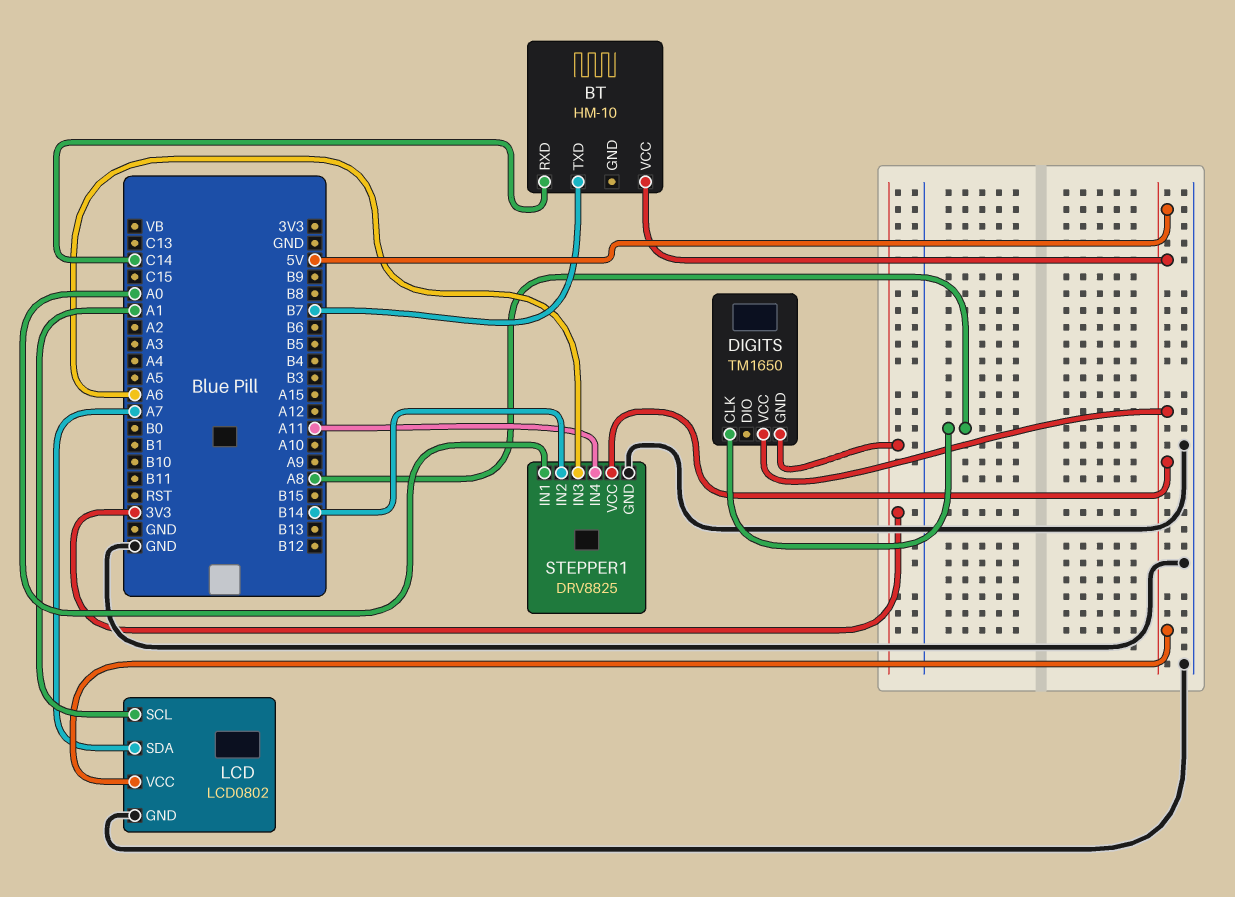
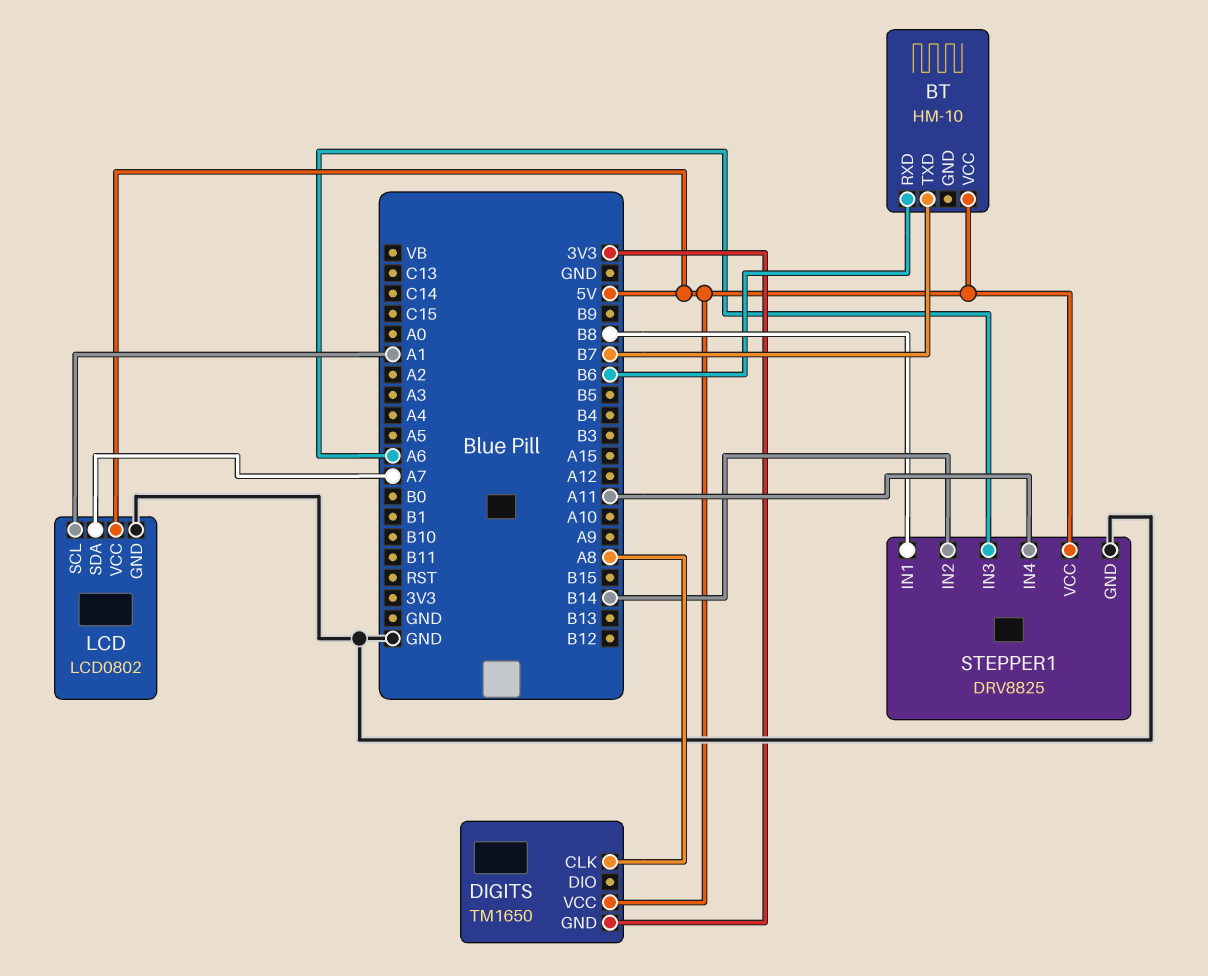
BT pin RXD: C14 -> B6
STEPPER1 pin IN1: A0 -> B8

